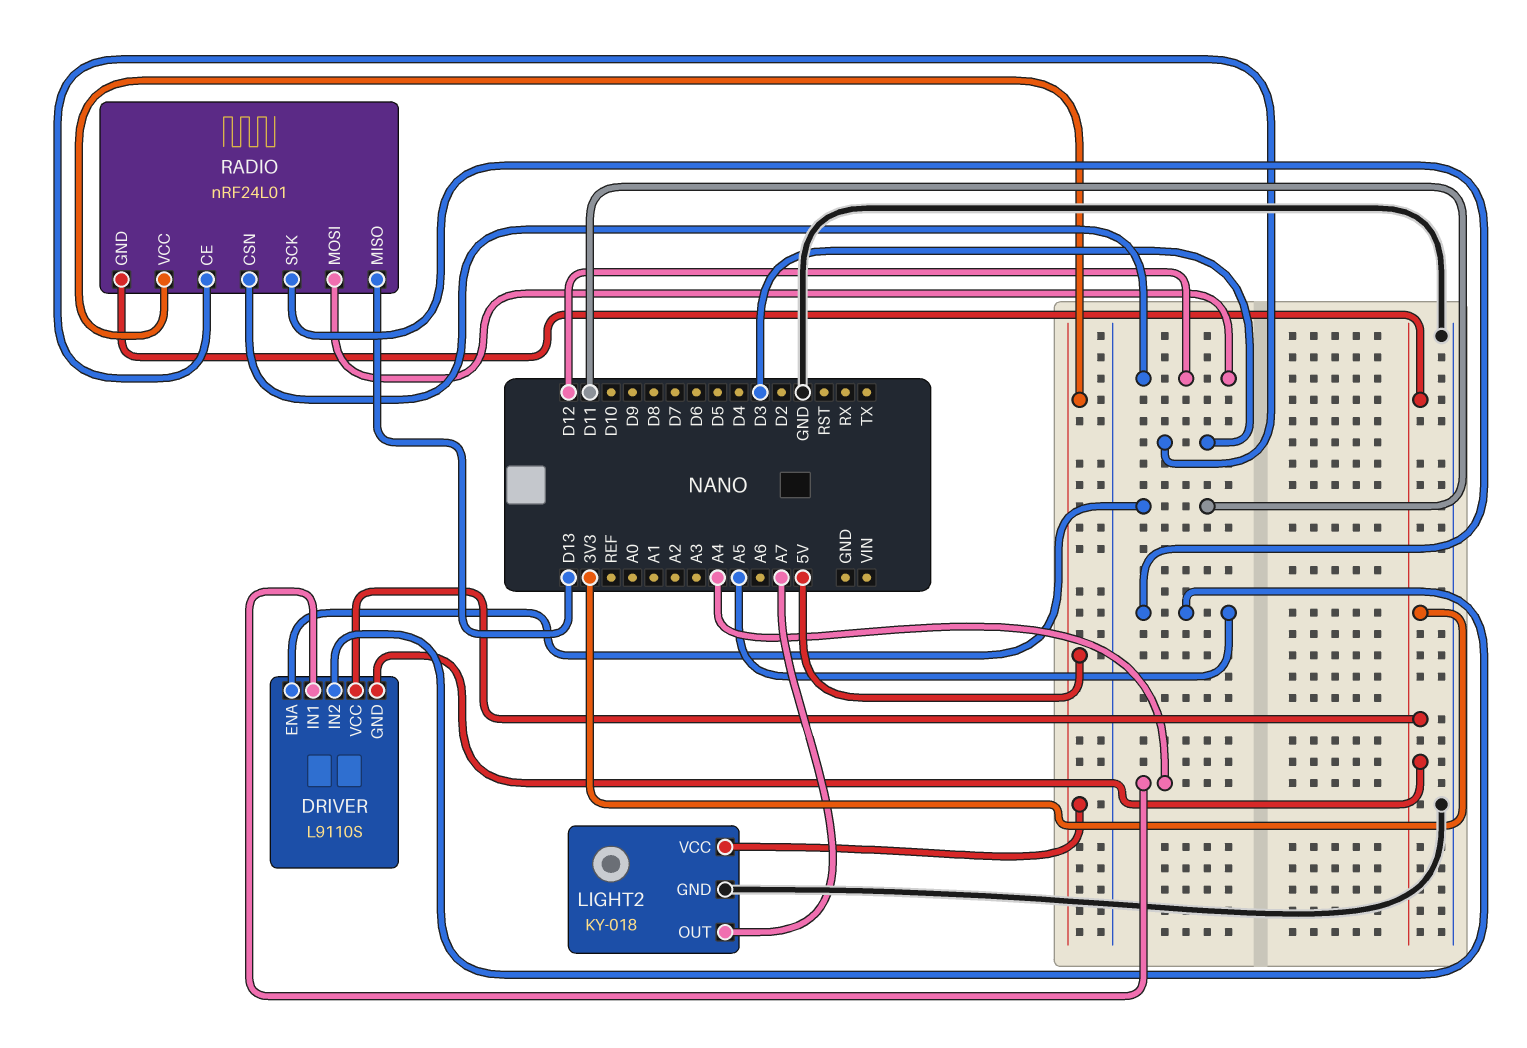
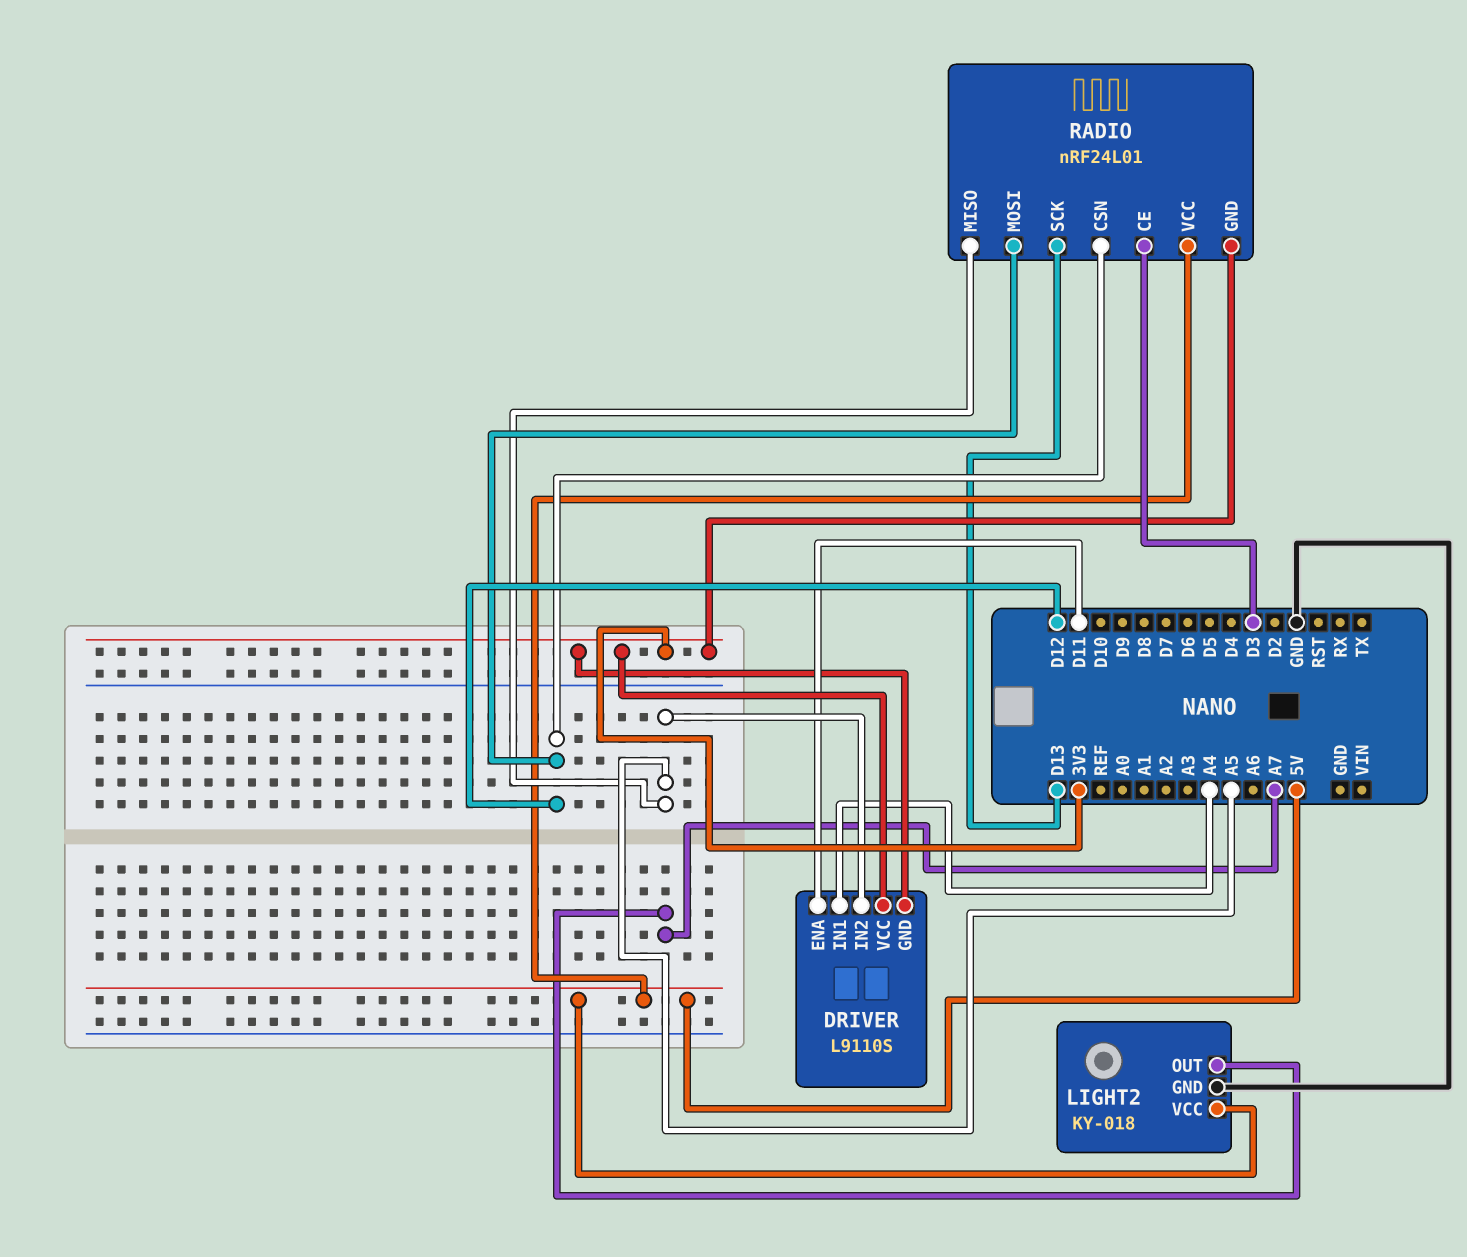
RADIO pin MISO: D13 -> A5
RADIO pin SCK: A5 -> D13

